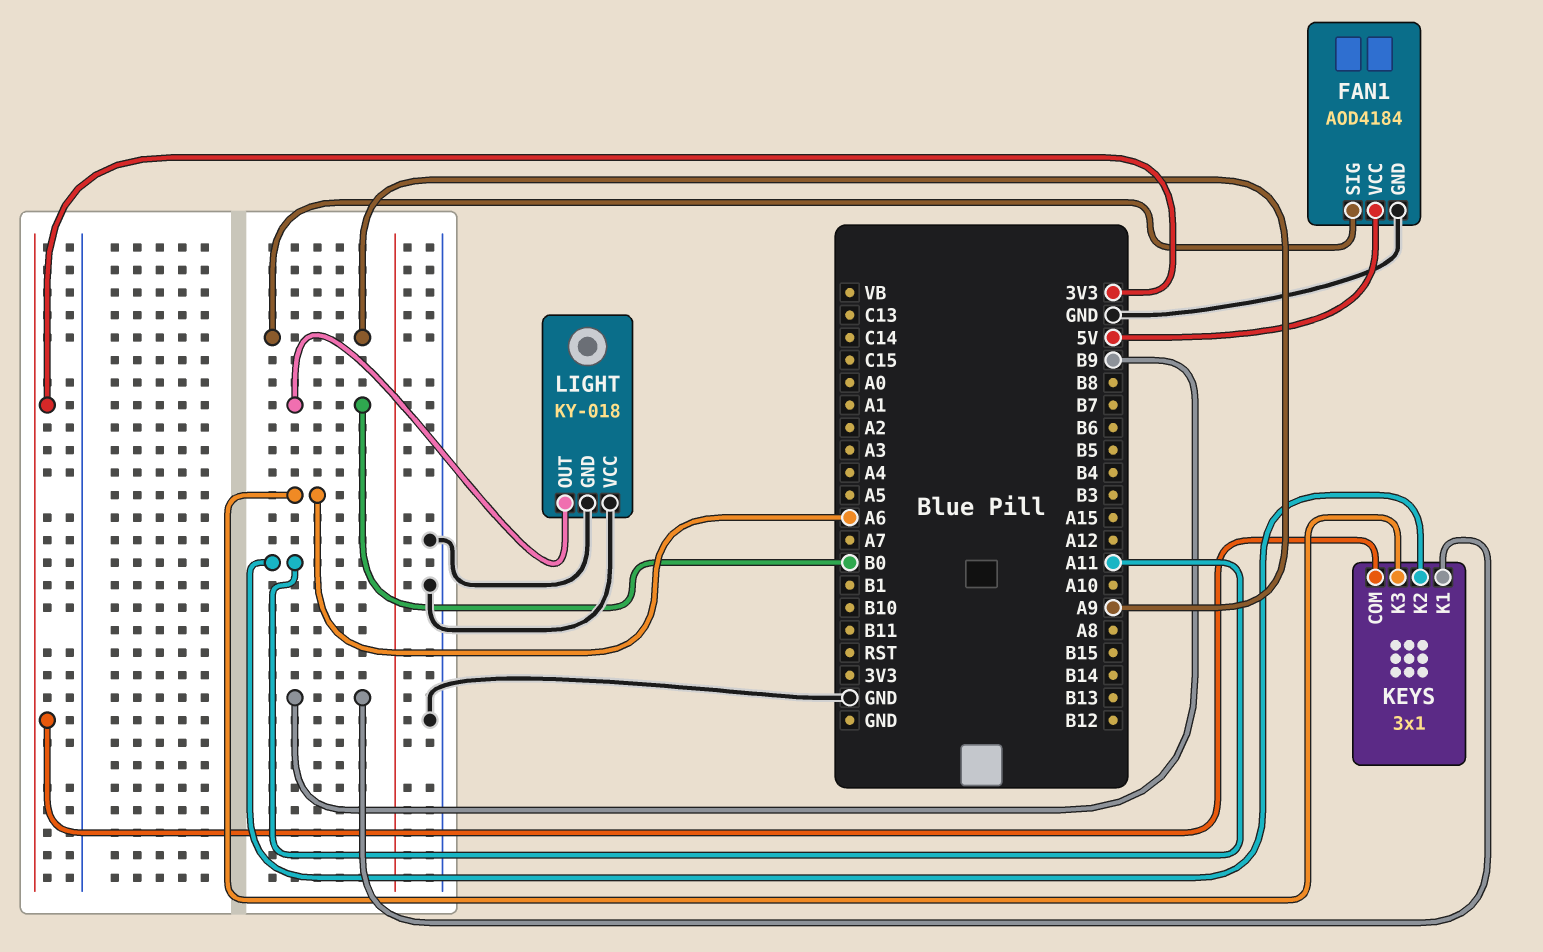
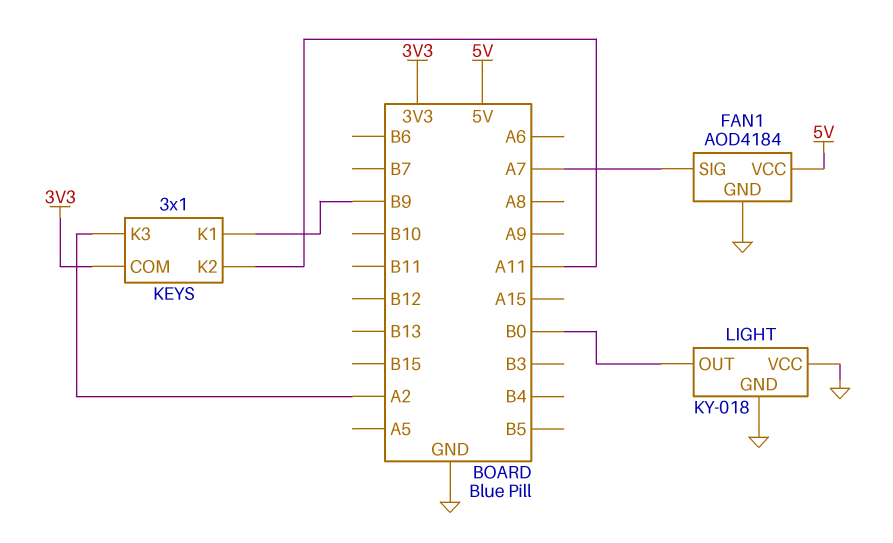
FAN1 pin SIG: A9 -> A7
KEYS pin K3: A6 -> A2

